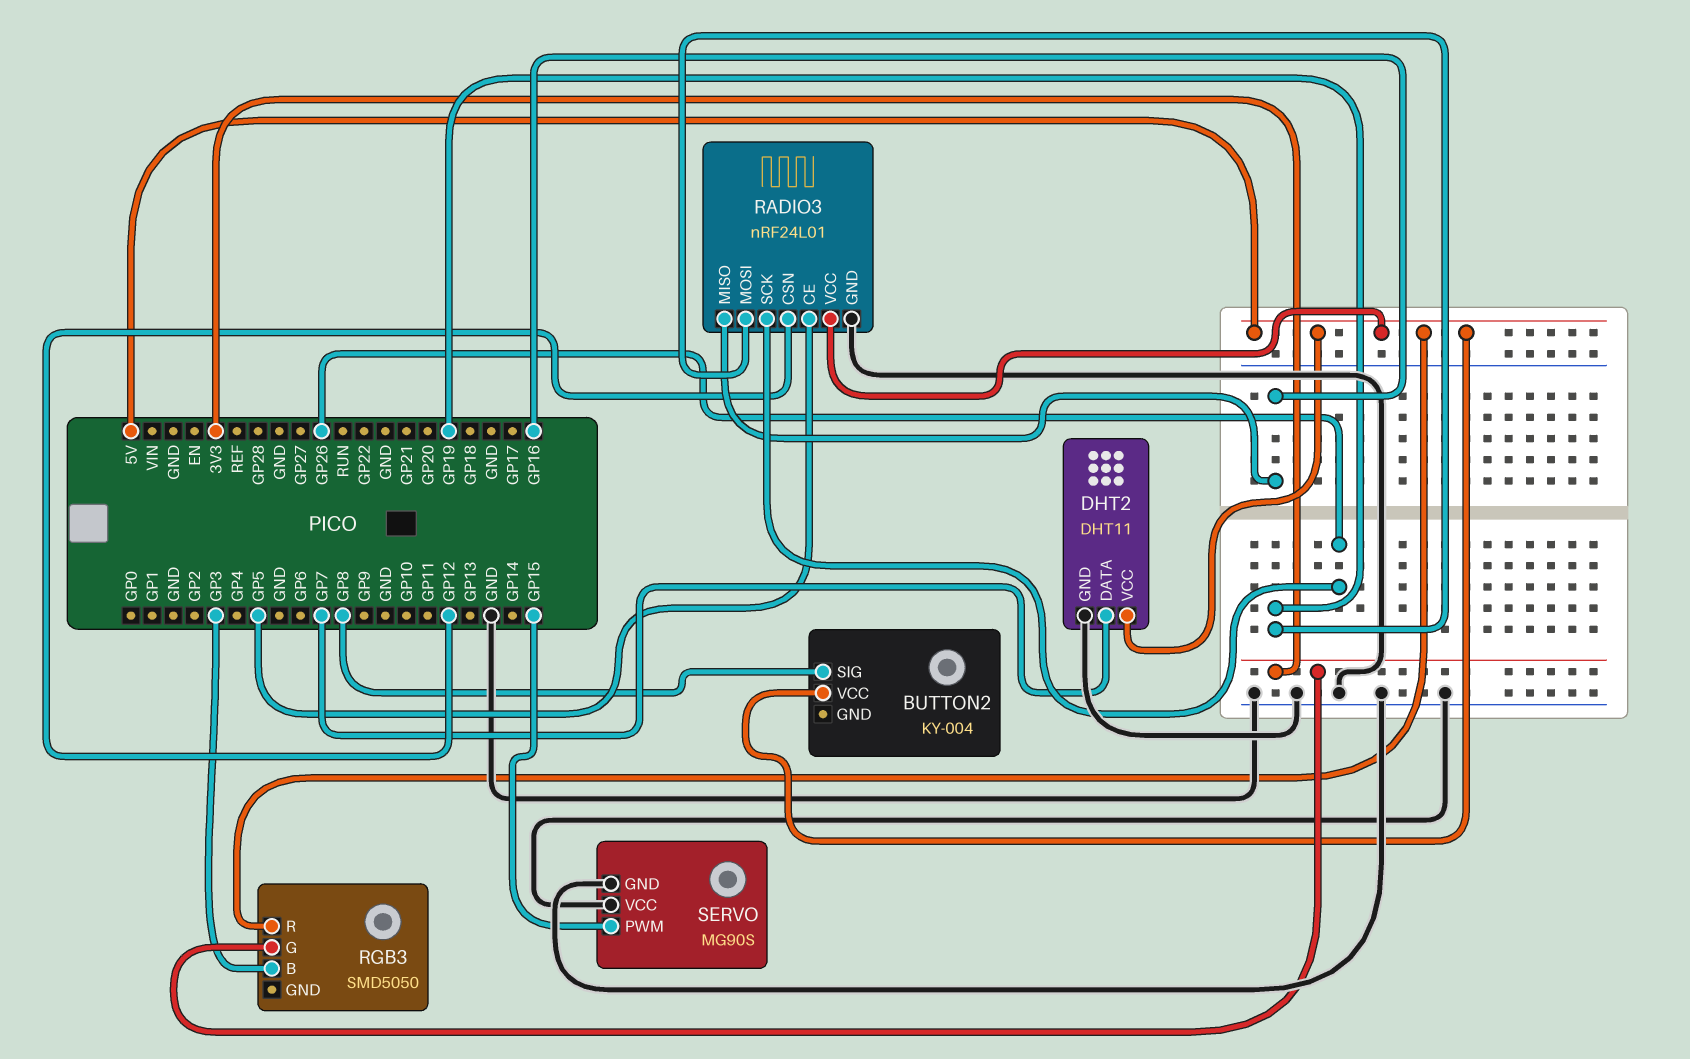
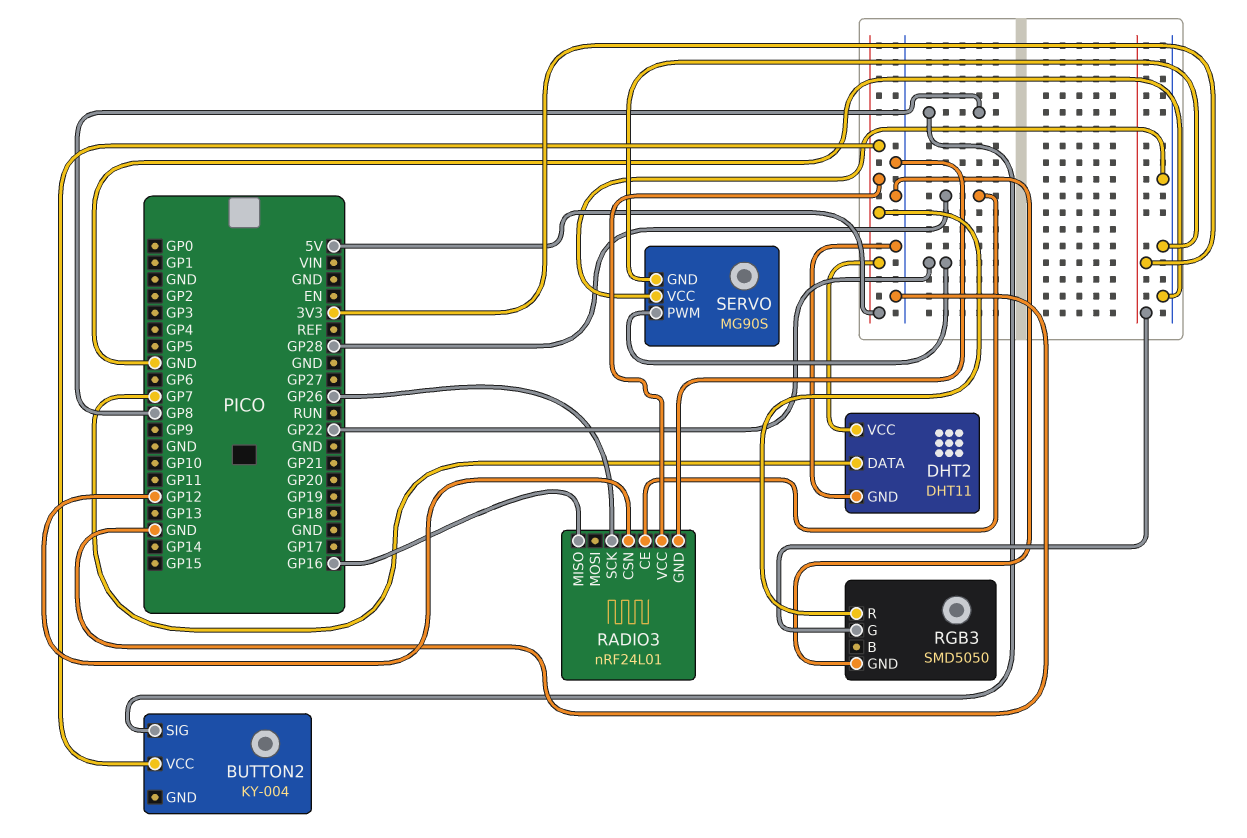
RADIO3 pin CE: GP5 -> GP28
RADIO3 pin MOSI: GP19 -> none
RGB3 pin B: GP3 -> none
RGB3 pin GND: none -> GND
SERVO pin PWM: GP15 -> GP22

